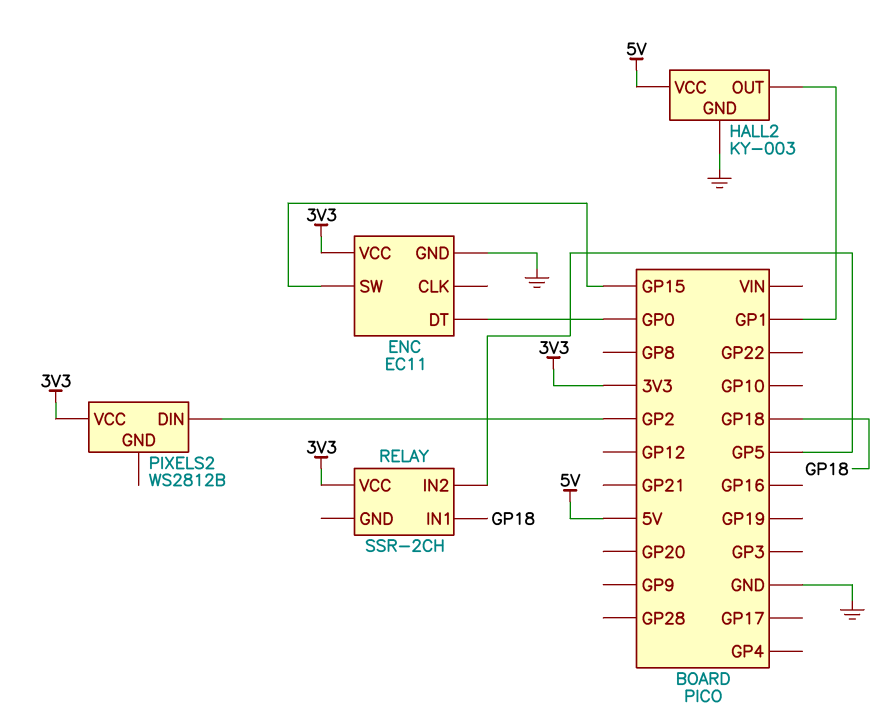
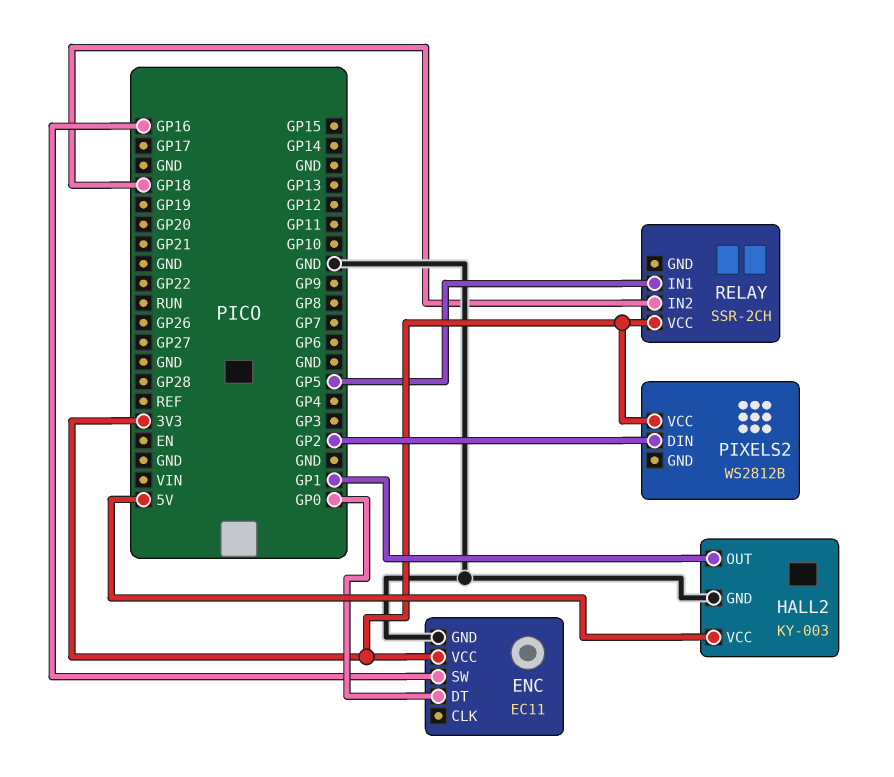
ENC pin SW: GP15 -> GP16
RELAY pin IN1: GP18 -> GP5
RELAY pin IN2: GP5 -> GP18

